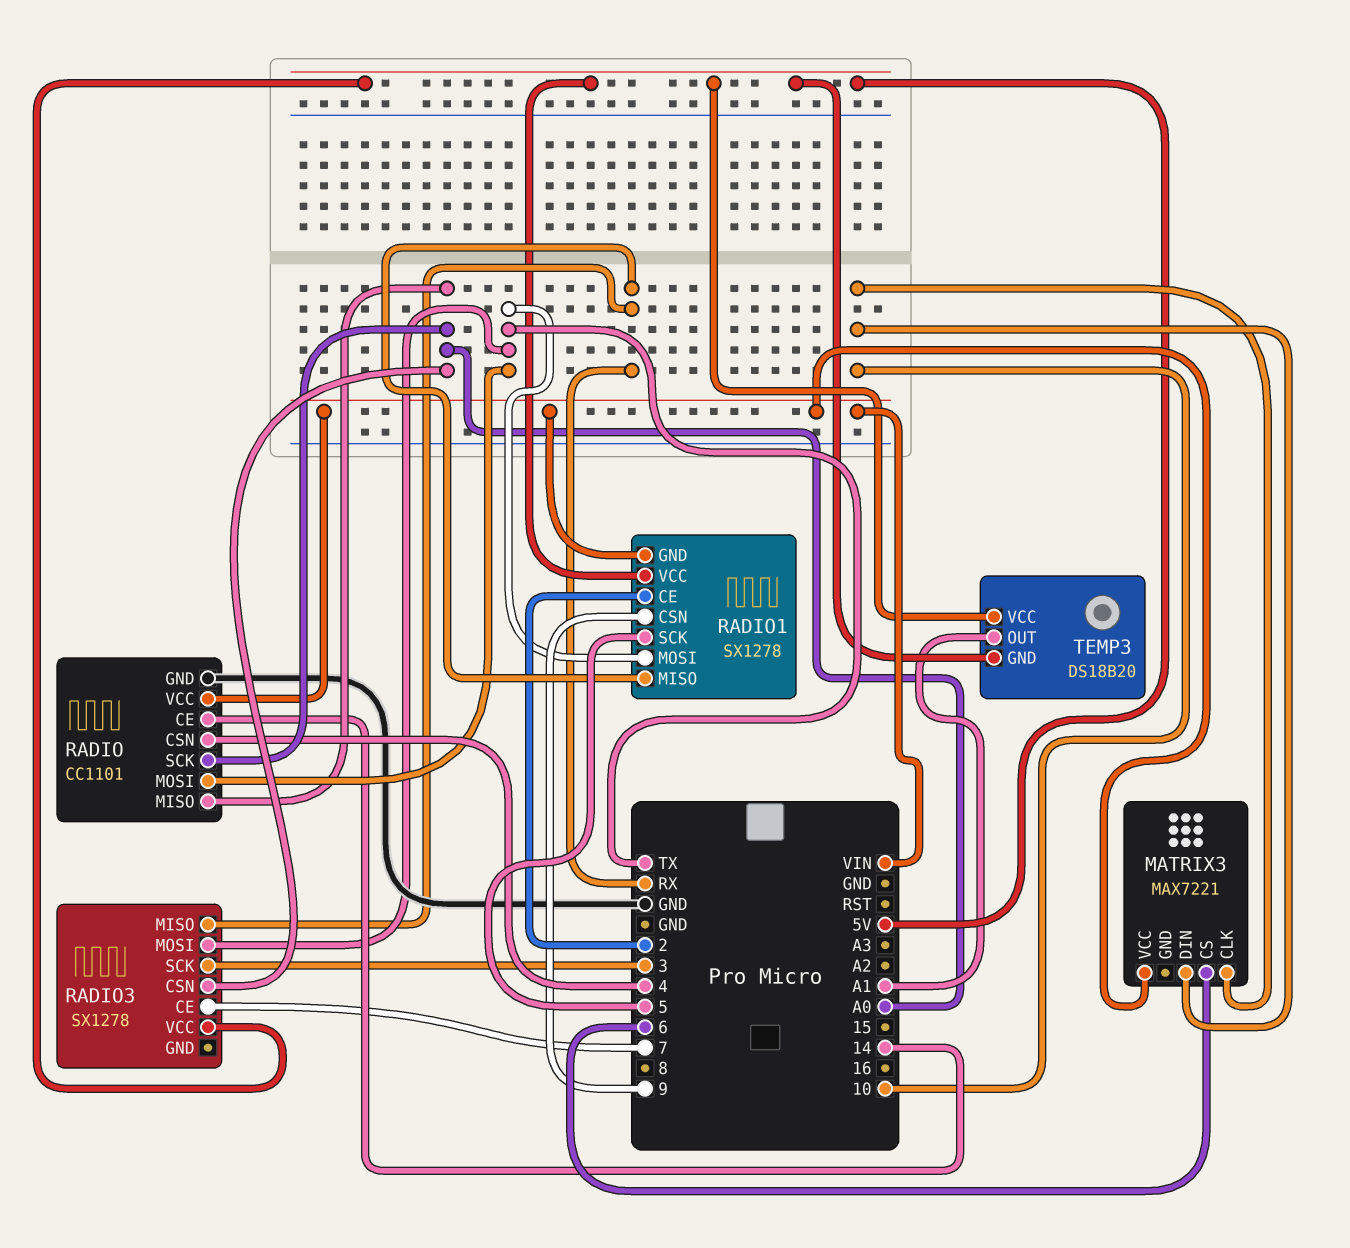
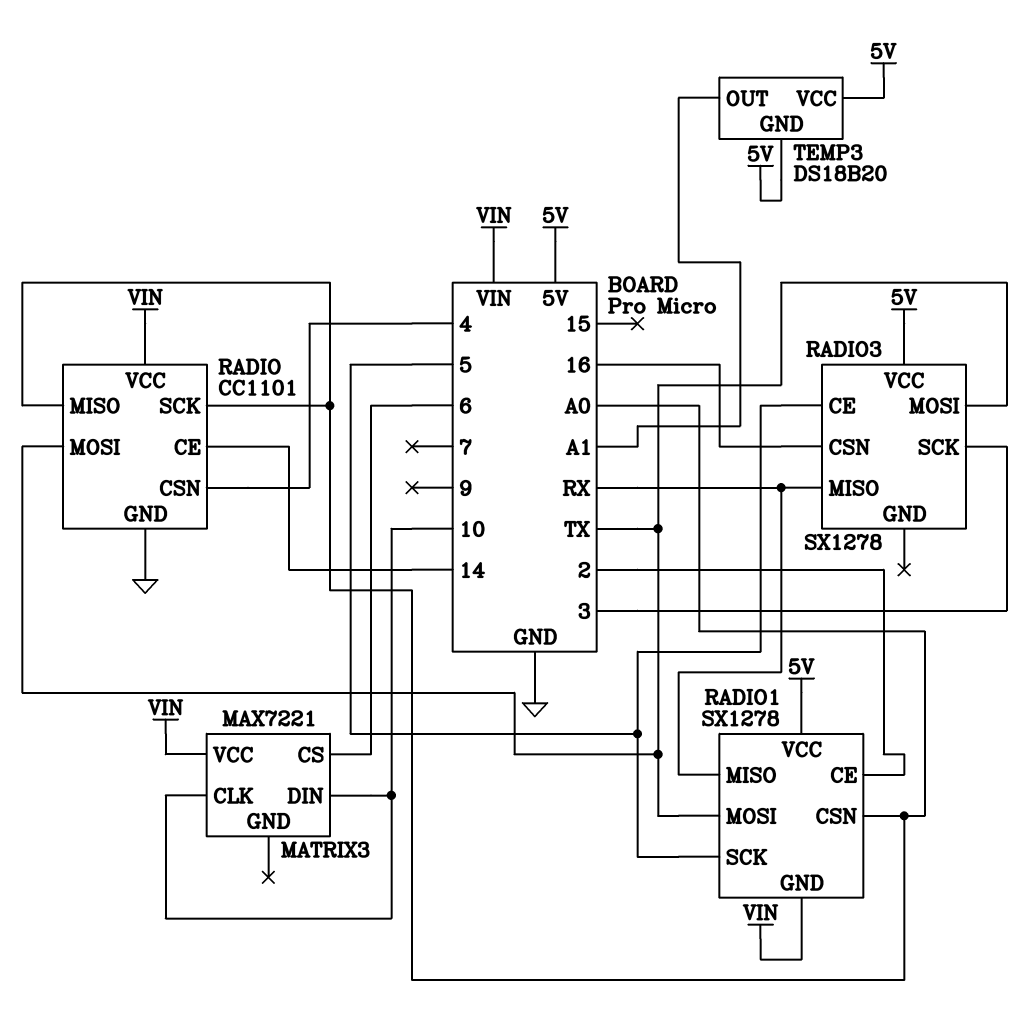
RADIO1 pin CSN: 9 -> A0
RADIO3 pin CE: 7 -> 5
RADIO3 pin CSN: A0 -> 16

